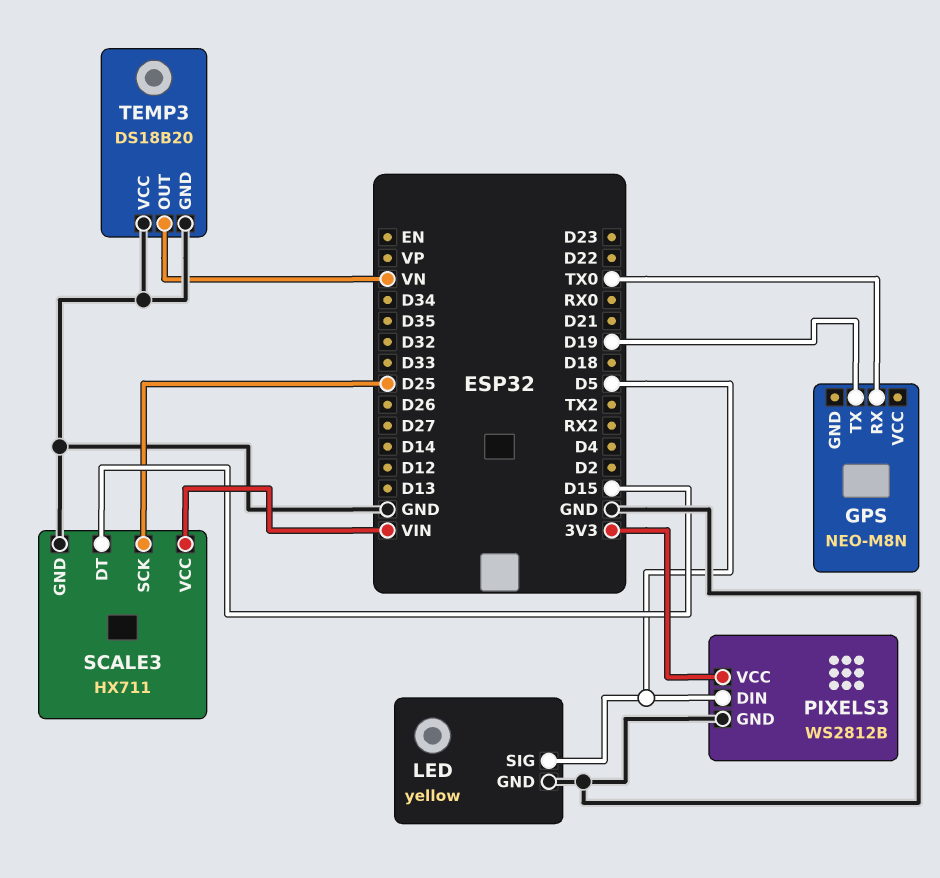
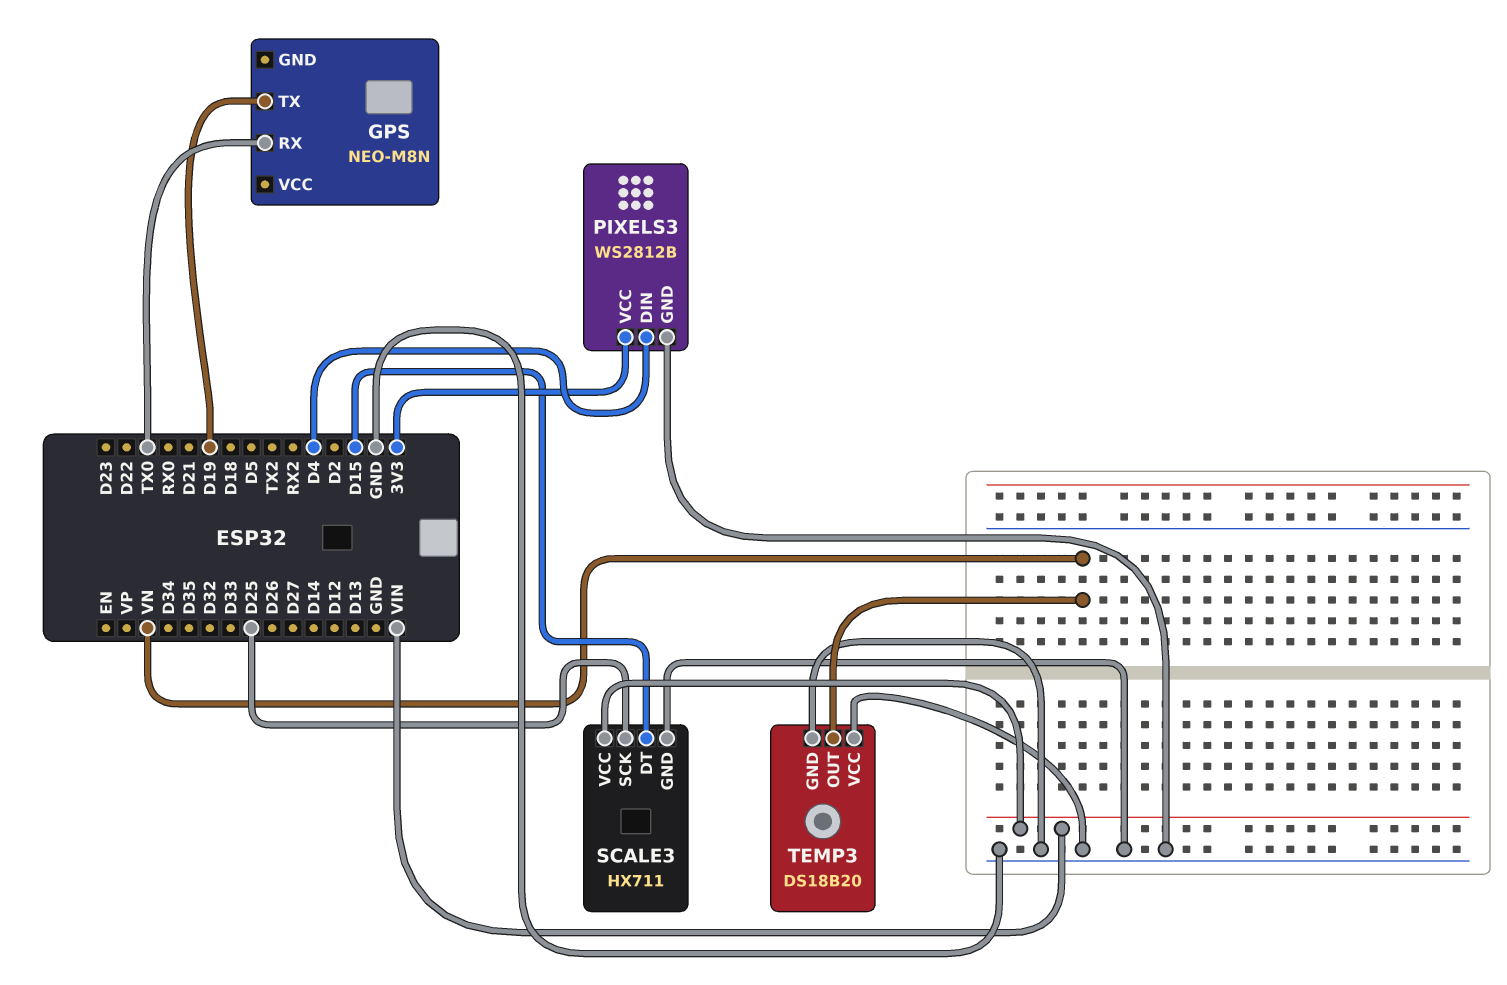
LED: yellow -> none
LED pin GND: GND -> none
LED pin SIG: D5 -> none
PIXELS3 pin DIN: D5 -> D4

